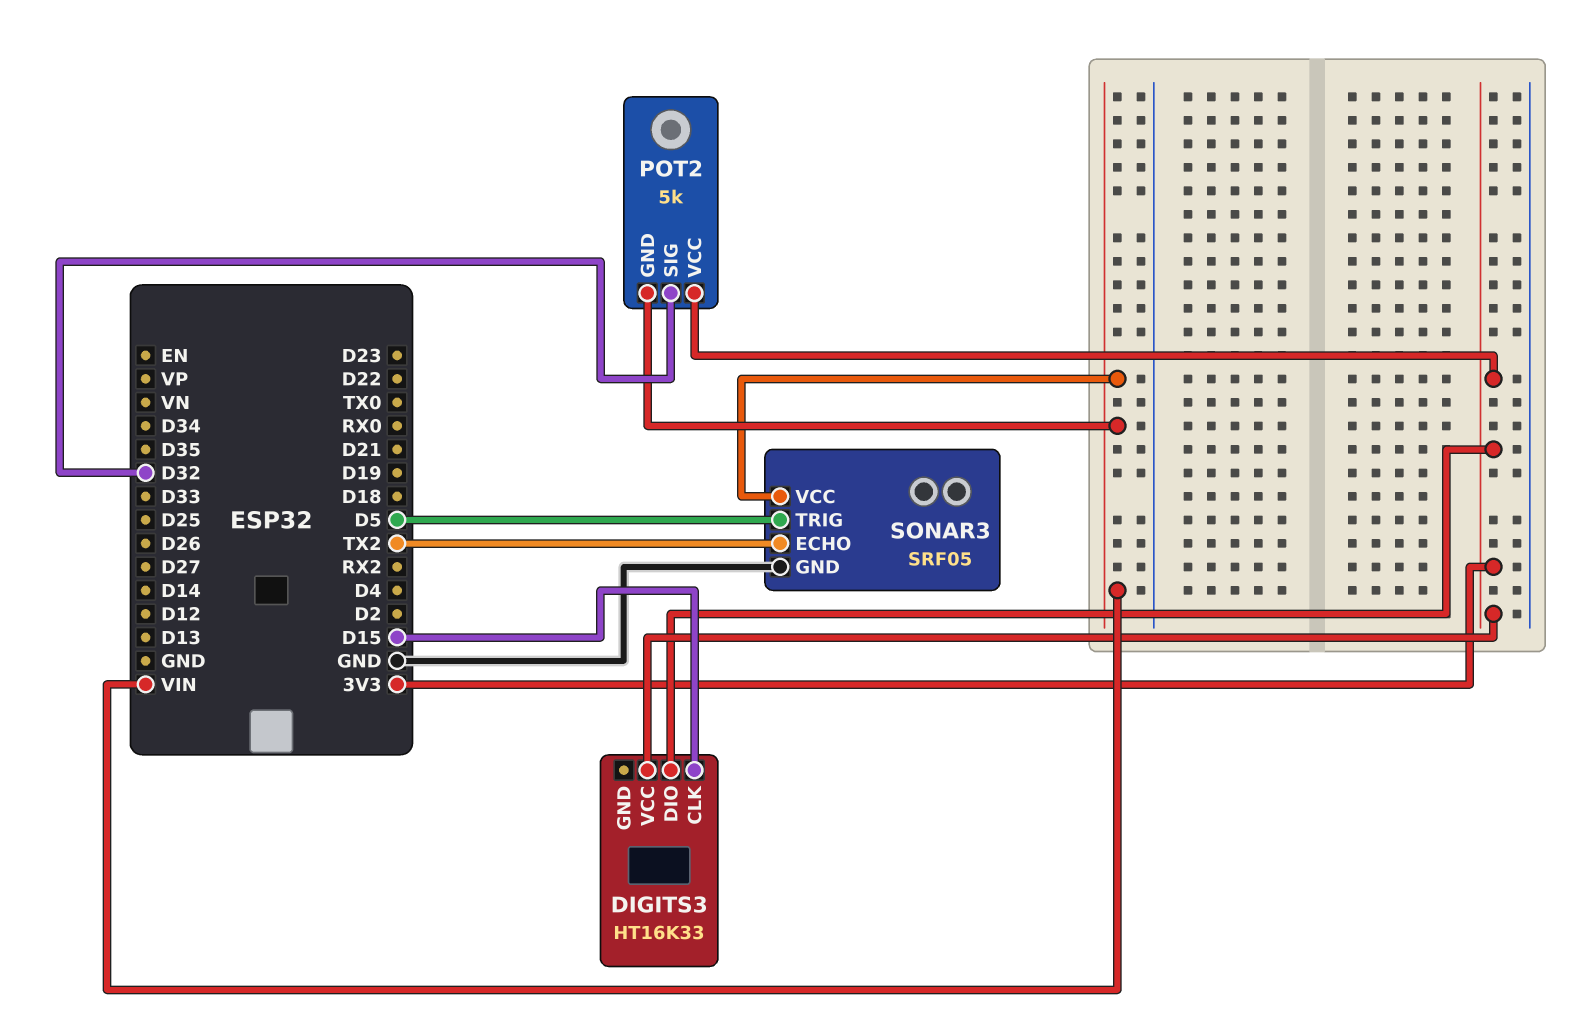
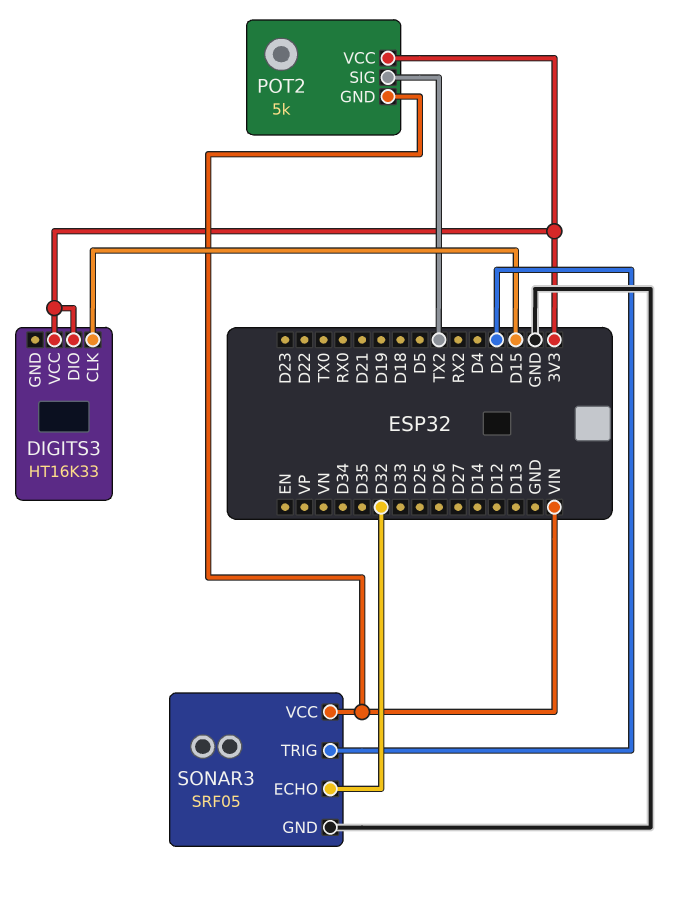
POT2 pin SIG: D32 -> TX2
SONAR3 pin ECHO: TX2 -> D32
SONAR3 pin TRIG: D5 -> D2

